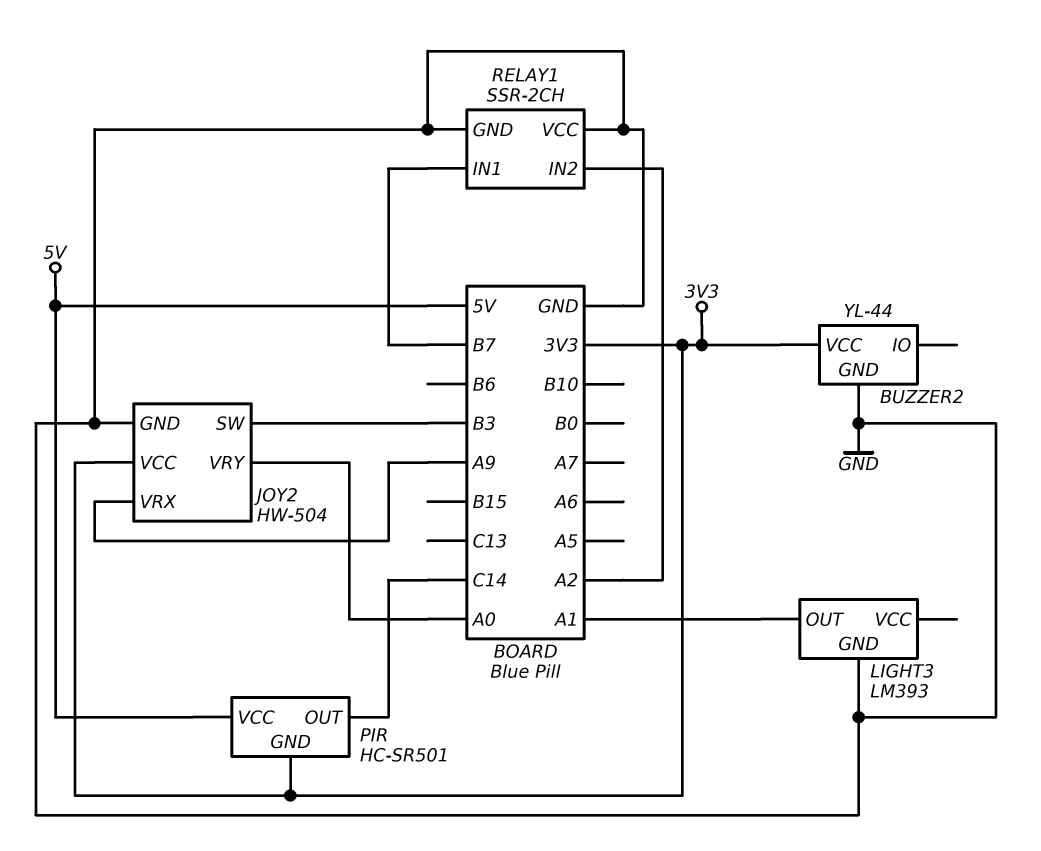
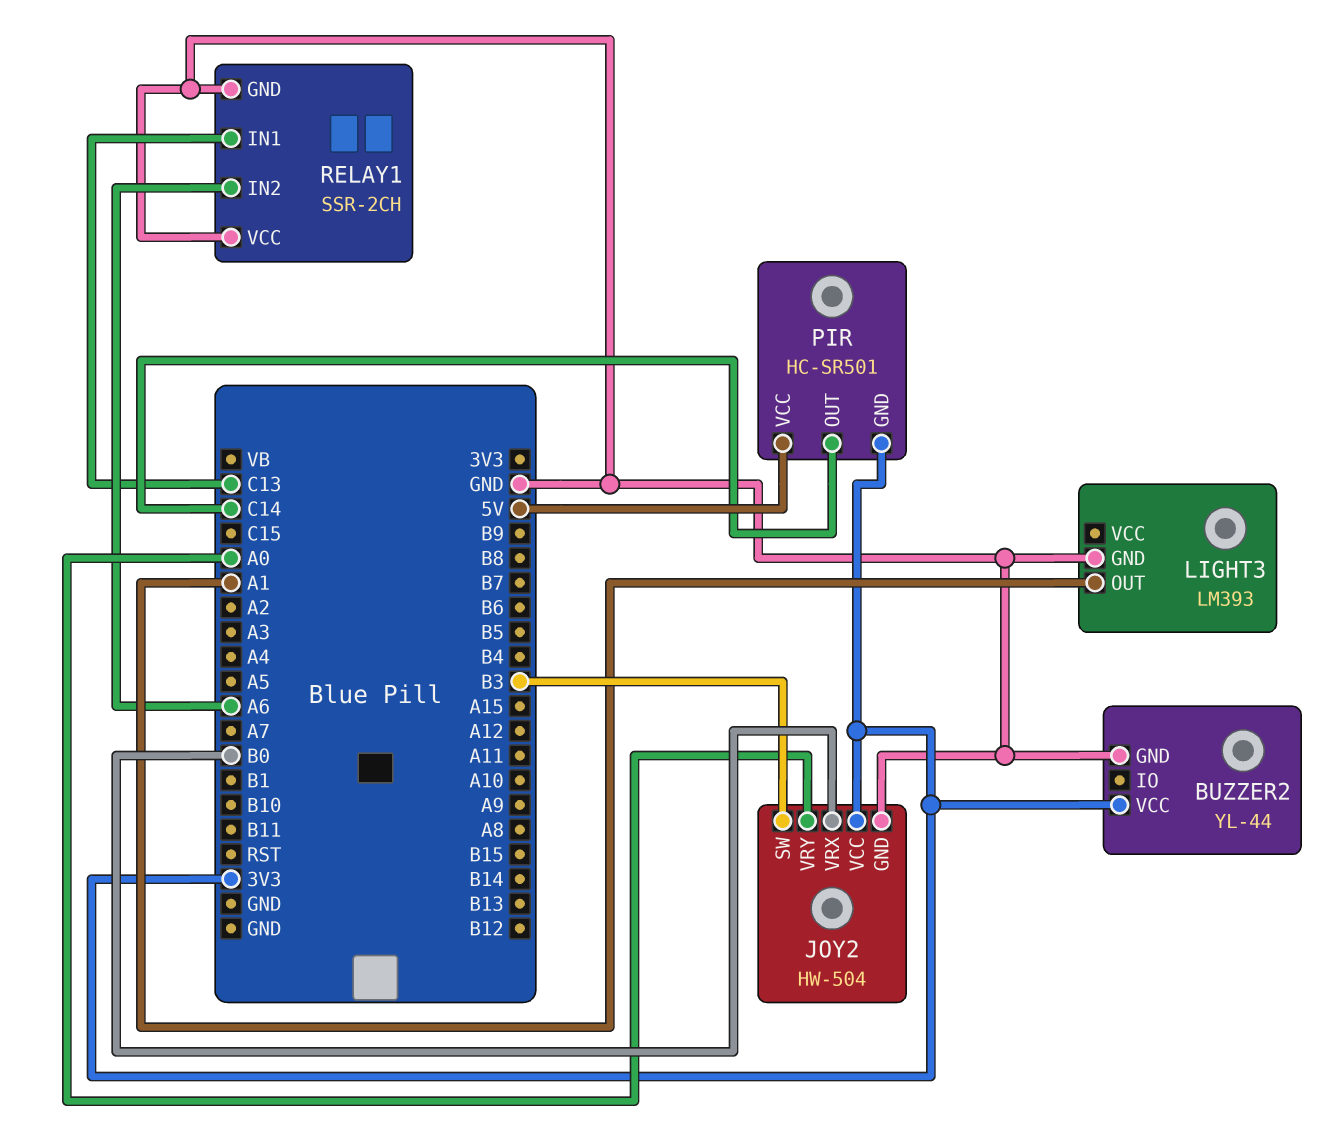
JOY2 pin VRX: A9 -> B0
RELAY1 pin IN1: B7 -> C13
RELAY1 pin IN2: A2 -> A6

